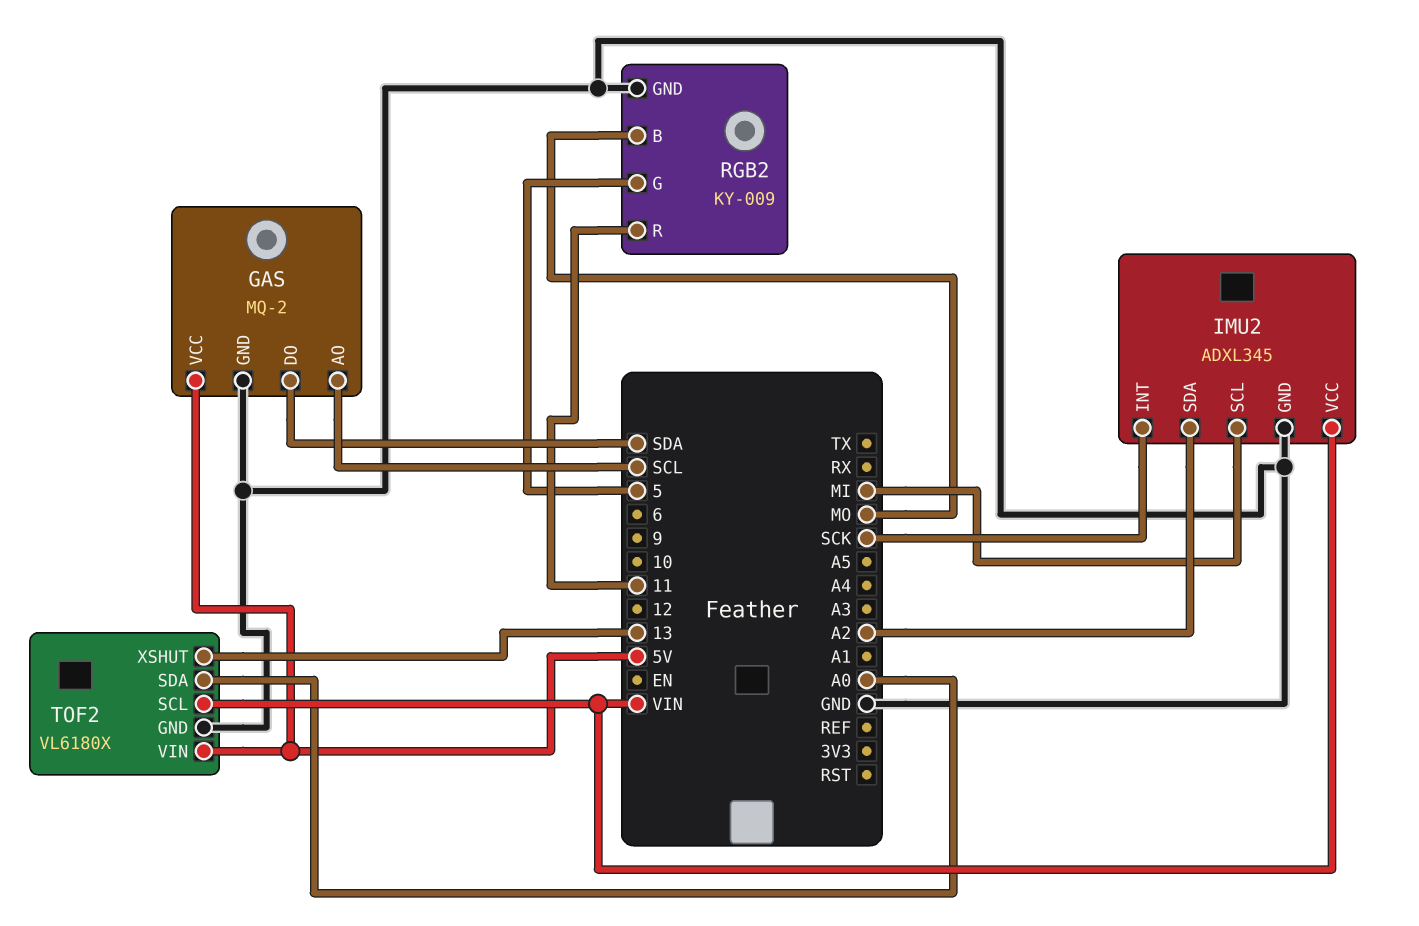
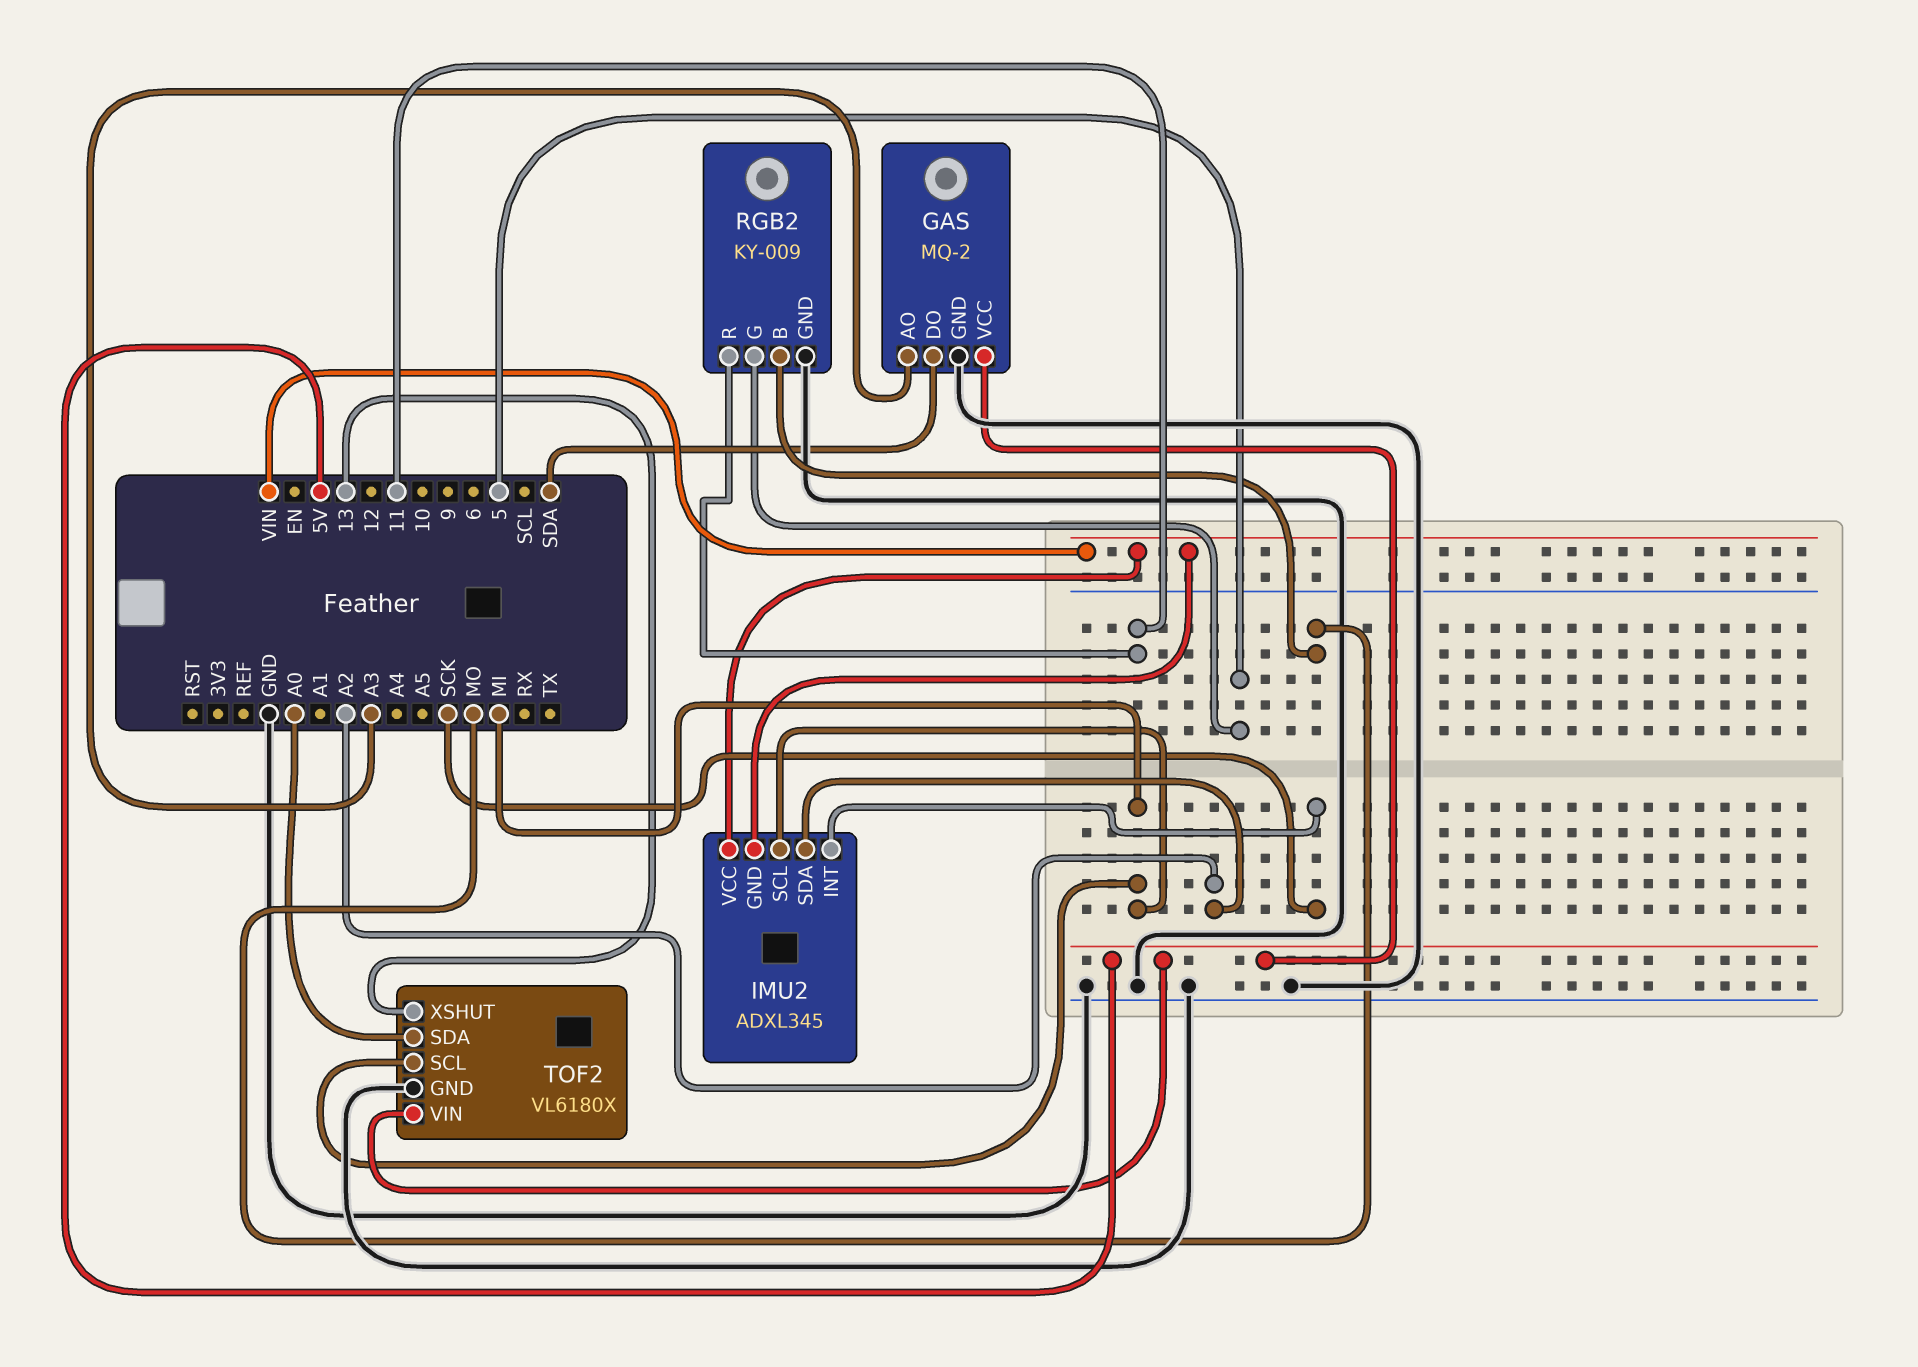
GAS pin AO: SCL -> A3
IMU2 pin GND: GND -> VIN
TOF2 pin SCL: VIN -> MI

